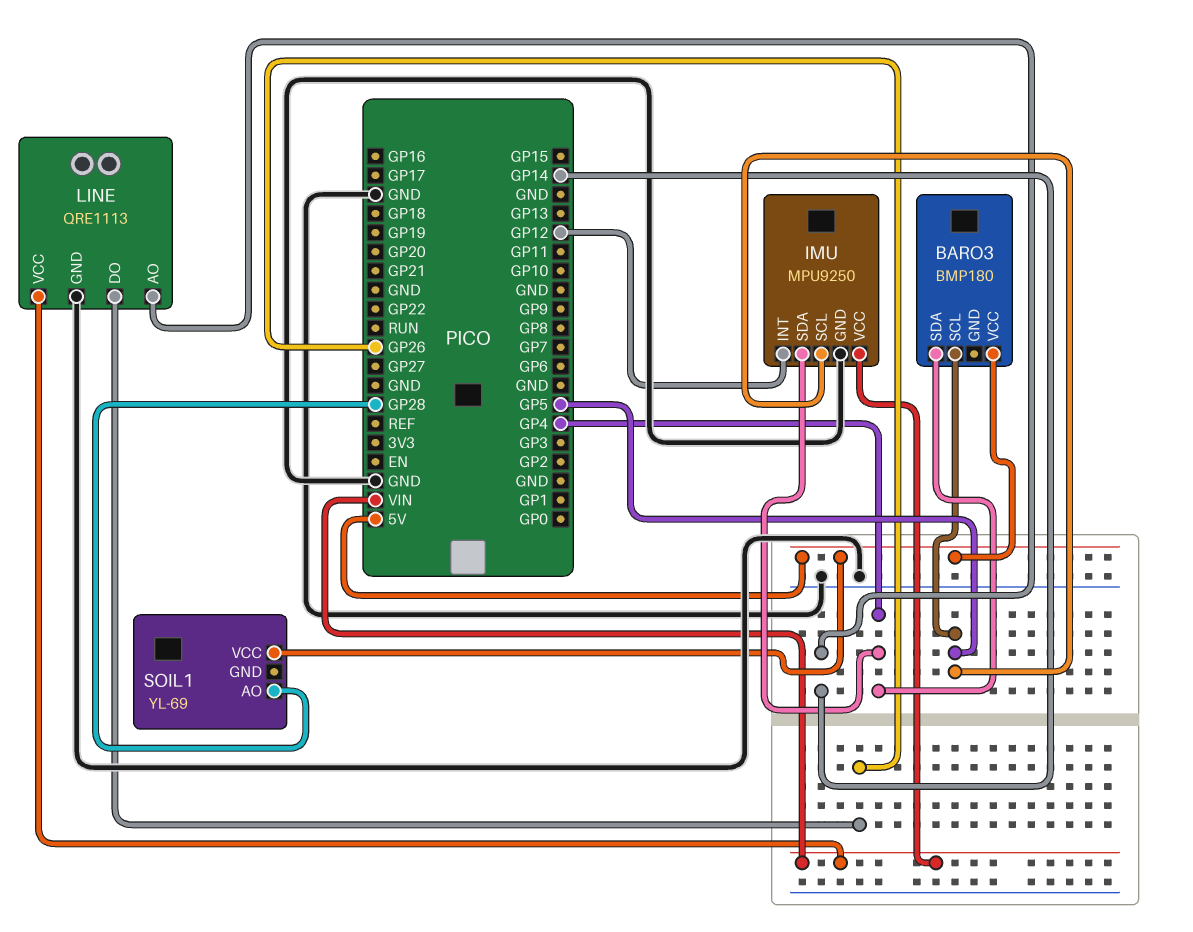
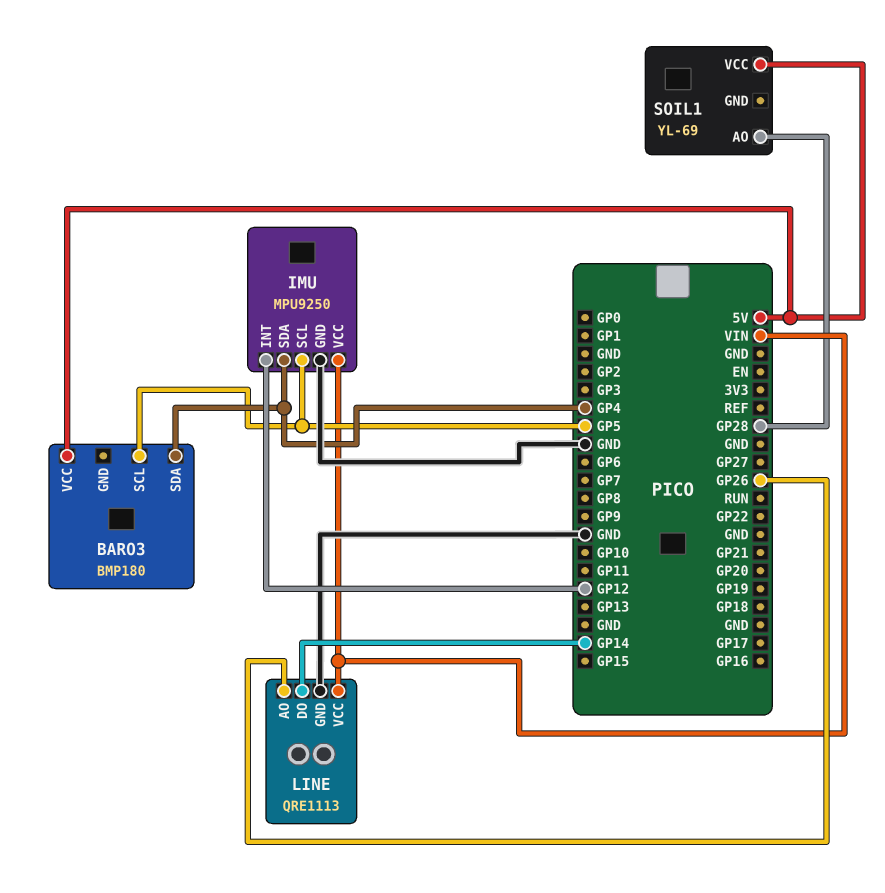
LINE pin AO: GP14 -> GP26
LINE pin DO: GP26 -> GP14

